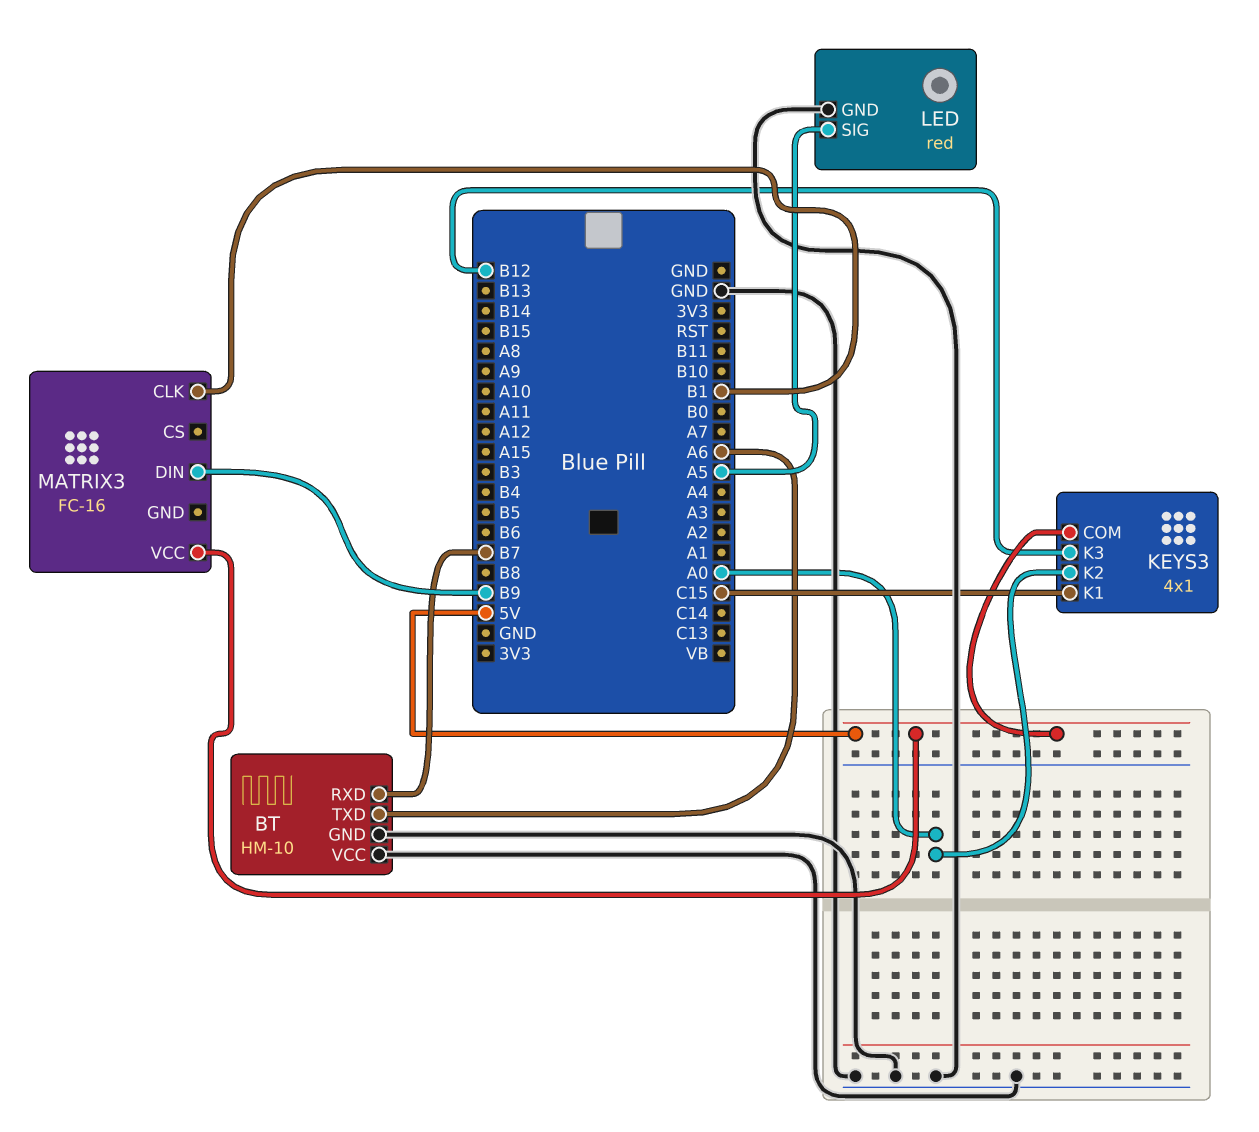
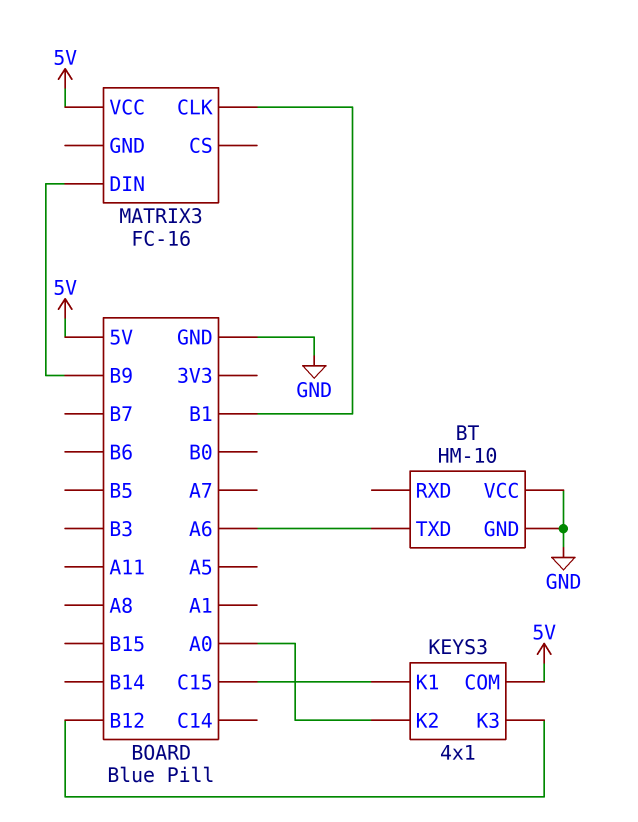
BT pin RXD: B7 -> none
LED: red -> none
LED pin GND: GND -> none
LED pin SIG: A5 -> none

